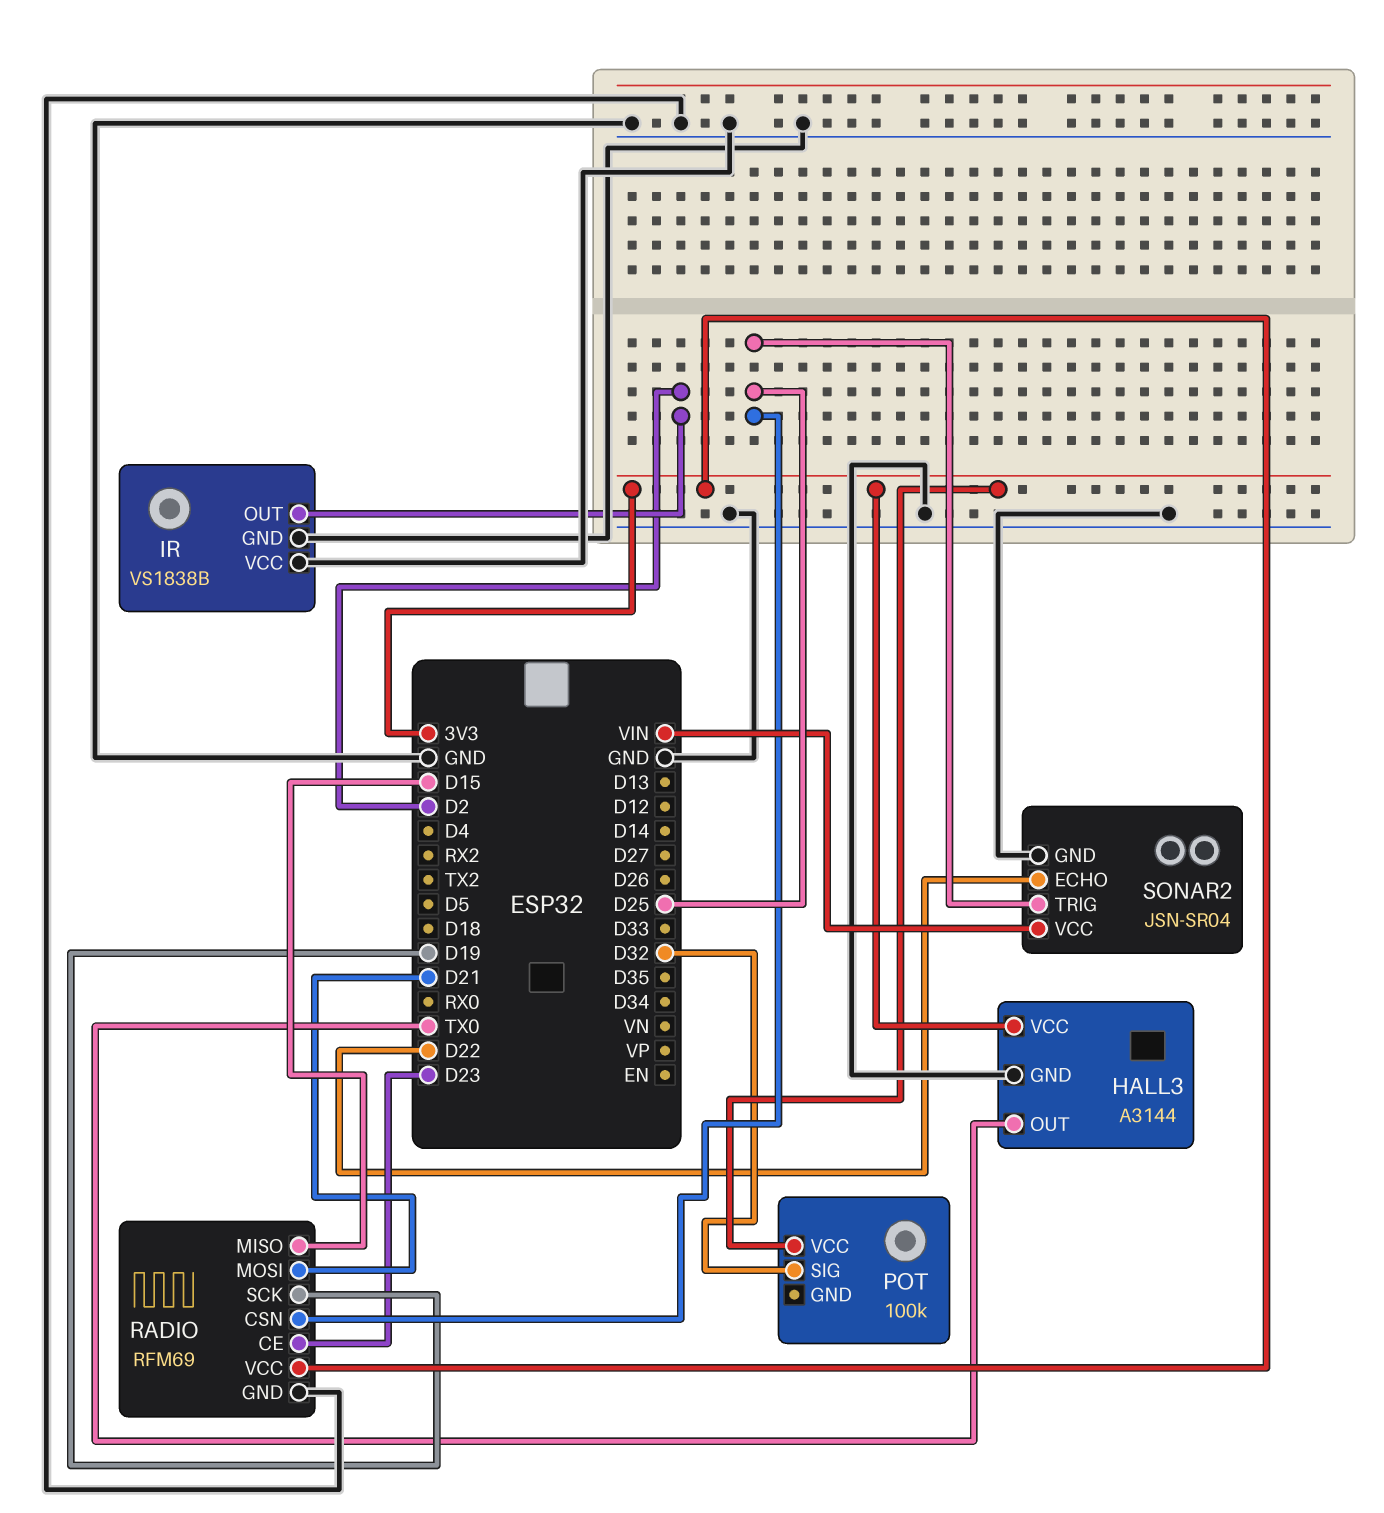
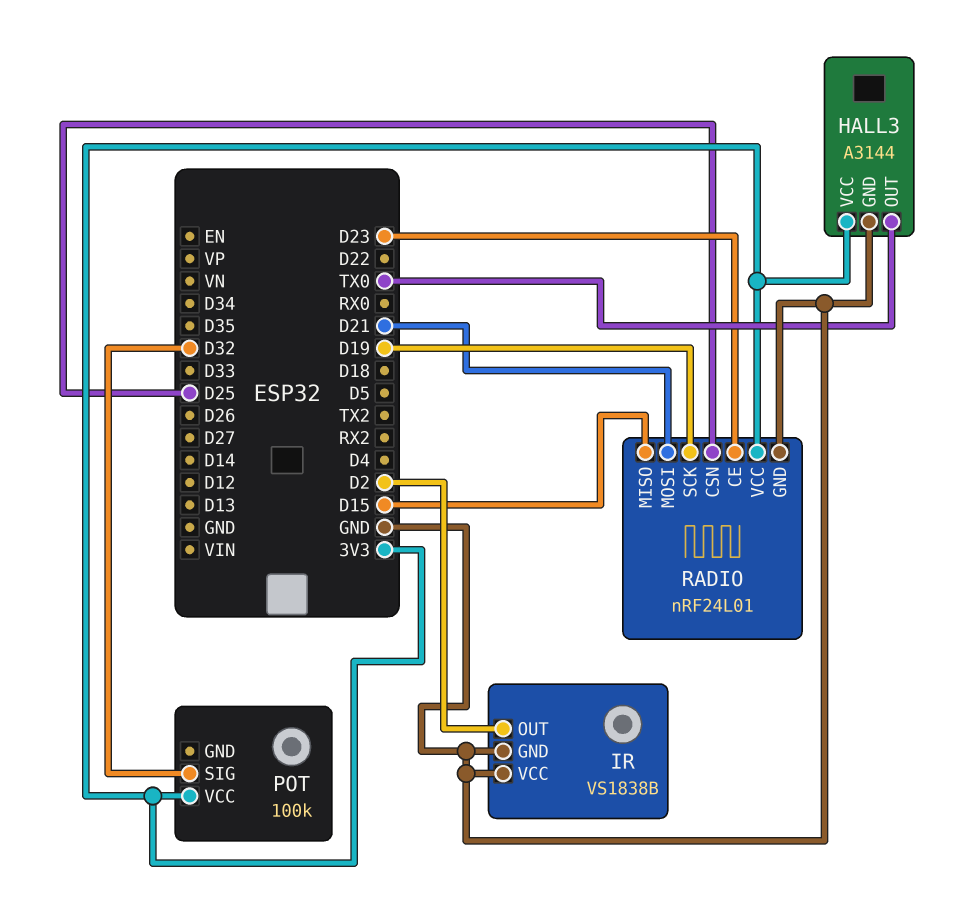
RADIO: RFM69 -> nRF24L01
SONAR2: JSN-SR04 -> none
SONAR2 pin ECHO: D22 -> none
SONAR2 pin GND: GND -> none
SONAR2 pin TRIG: D25 -> none
SONAR2 pin VCC: VIN -> none

